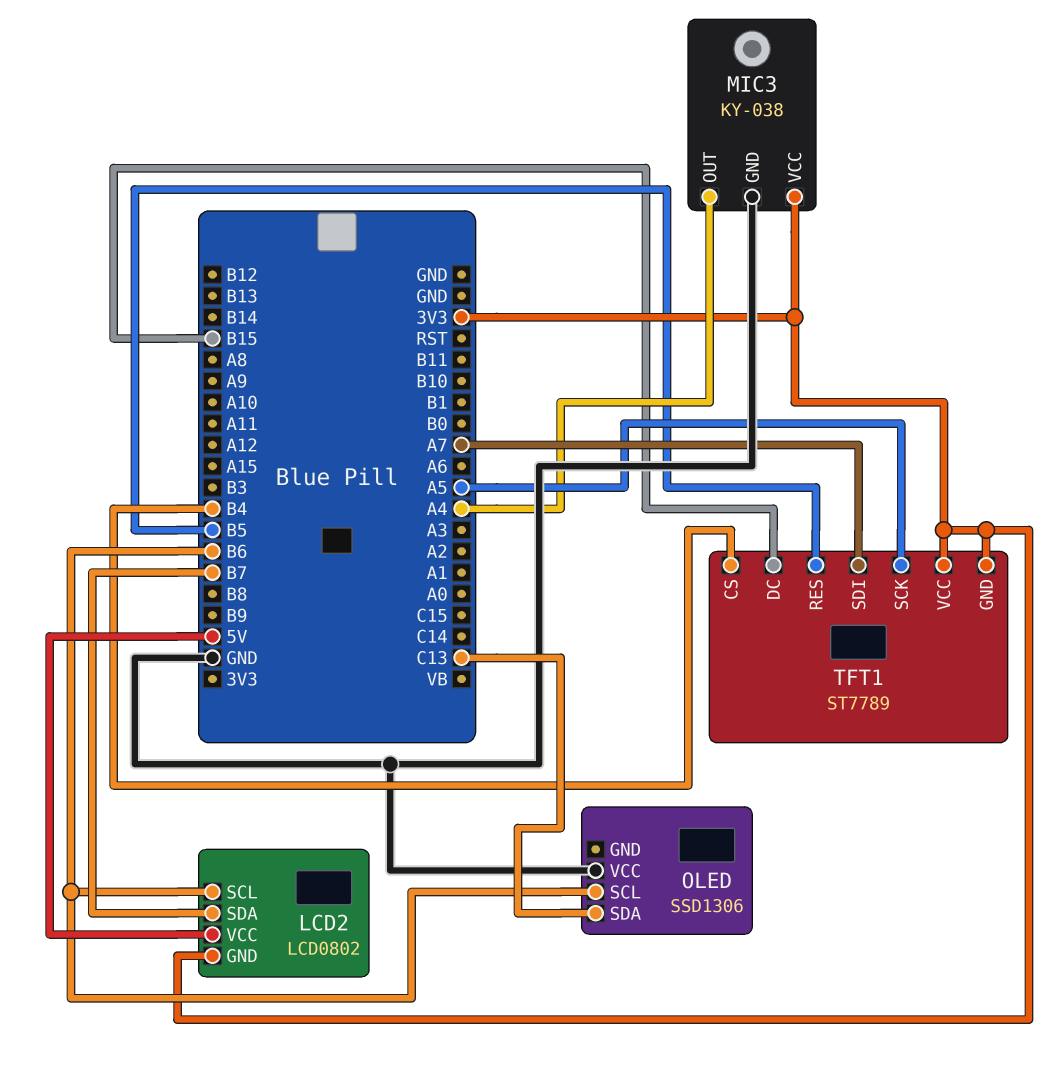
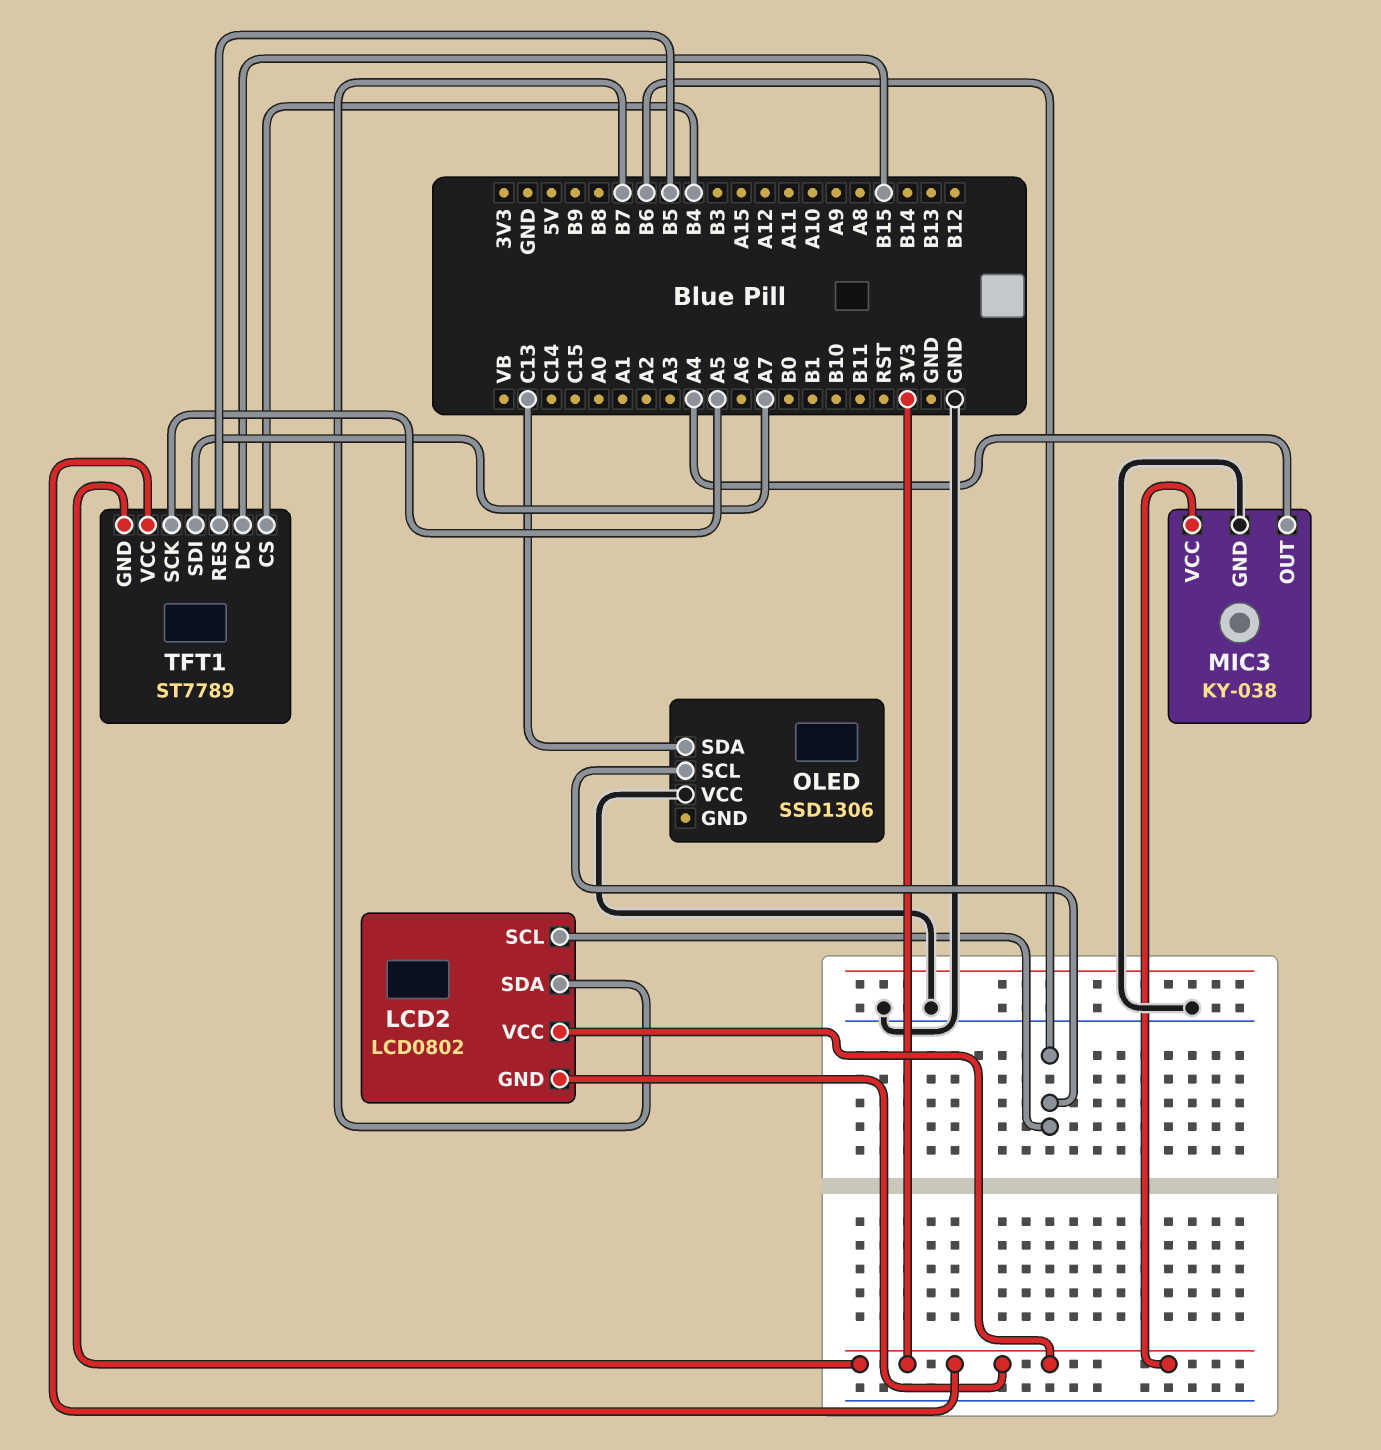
LCD2 pin VCC: 5V -> 3V3

